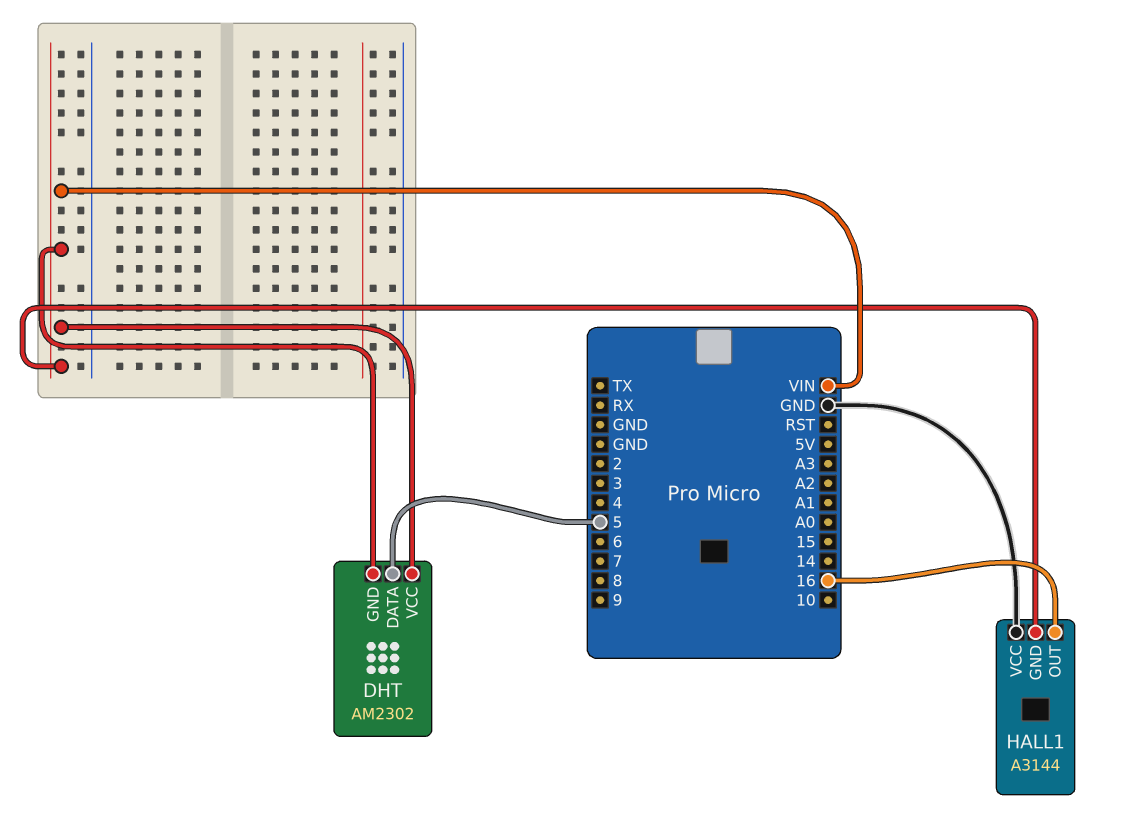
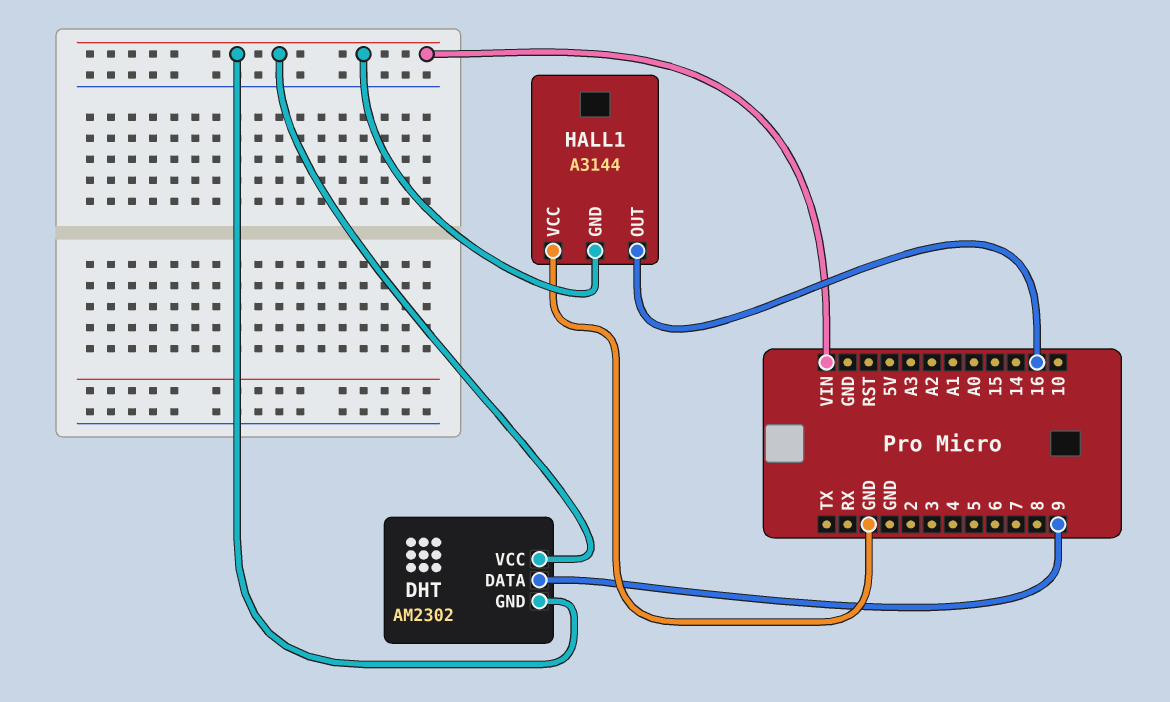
DHT pin DATA: 5 -> 9

